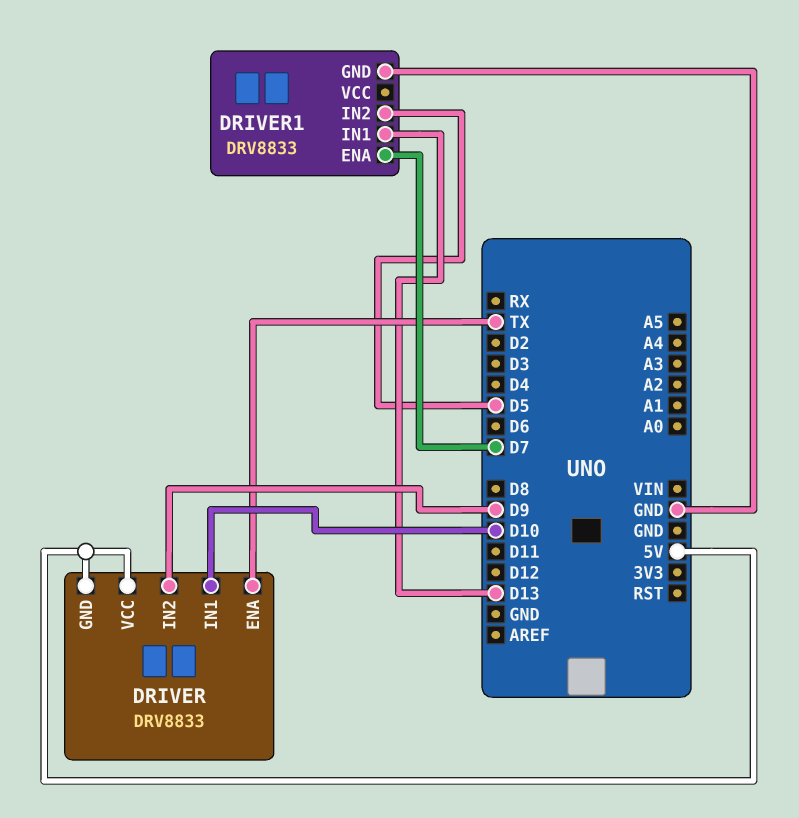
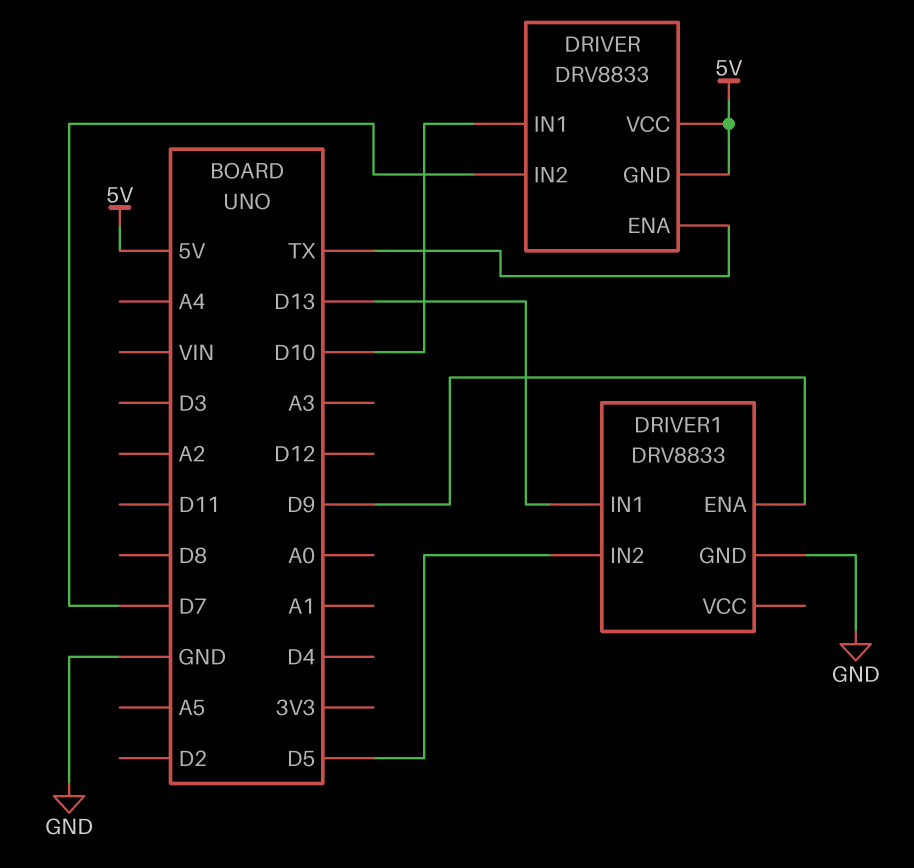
DRIVER pin IN2: D9 -> D7
DRIVER1 pin ENA: D7 -> D9

